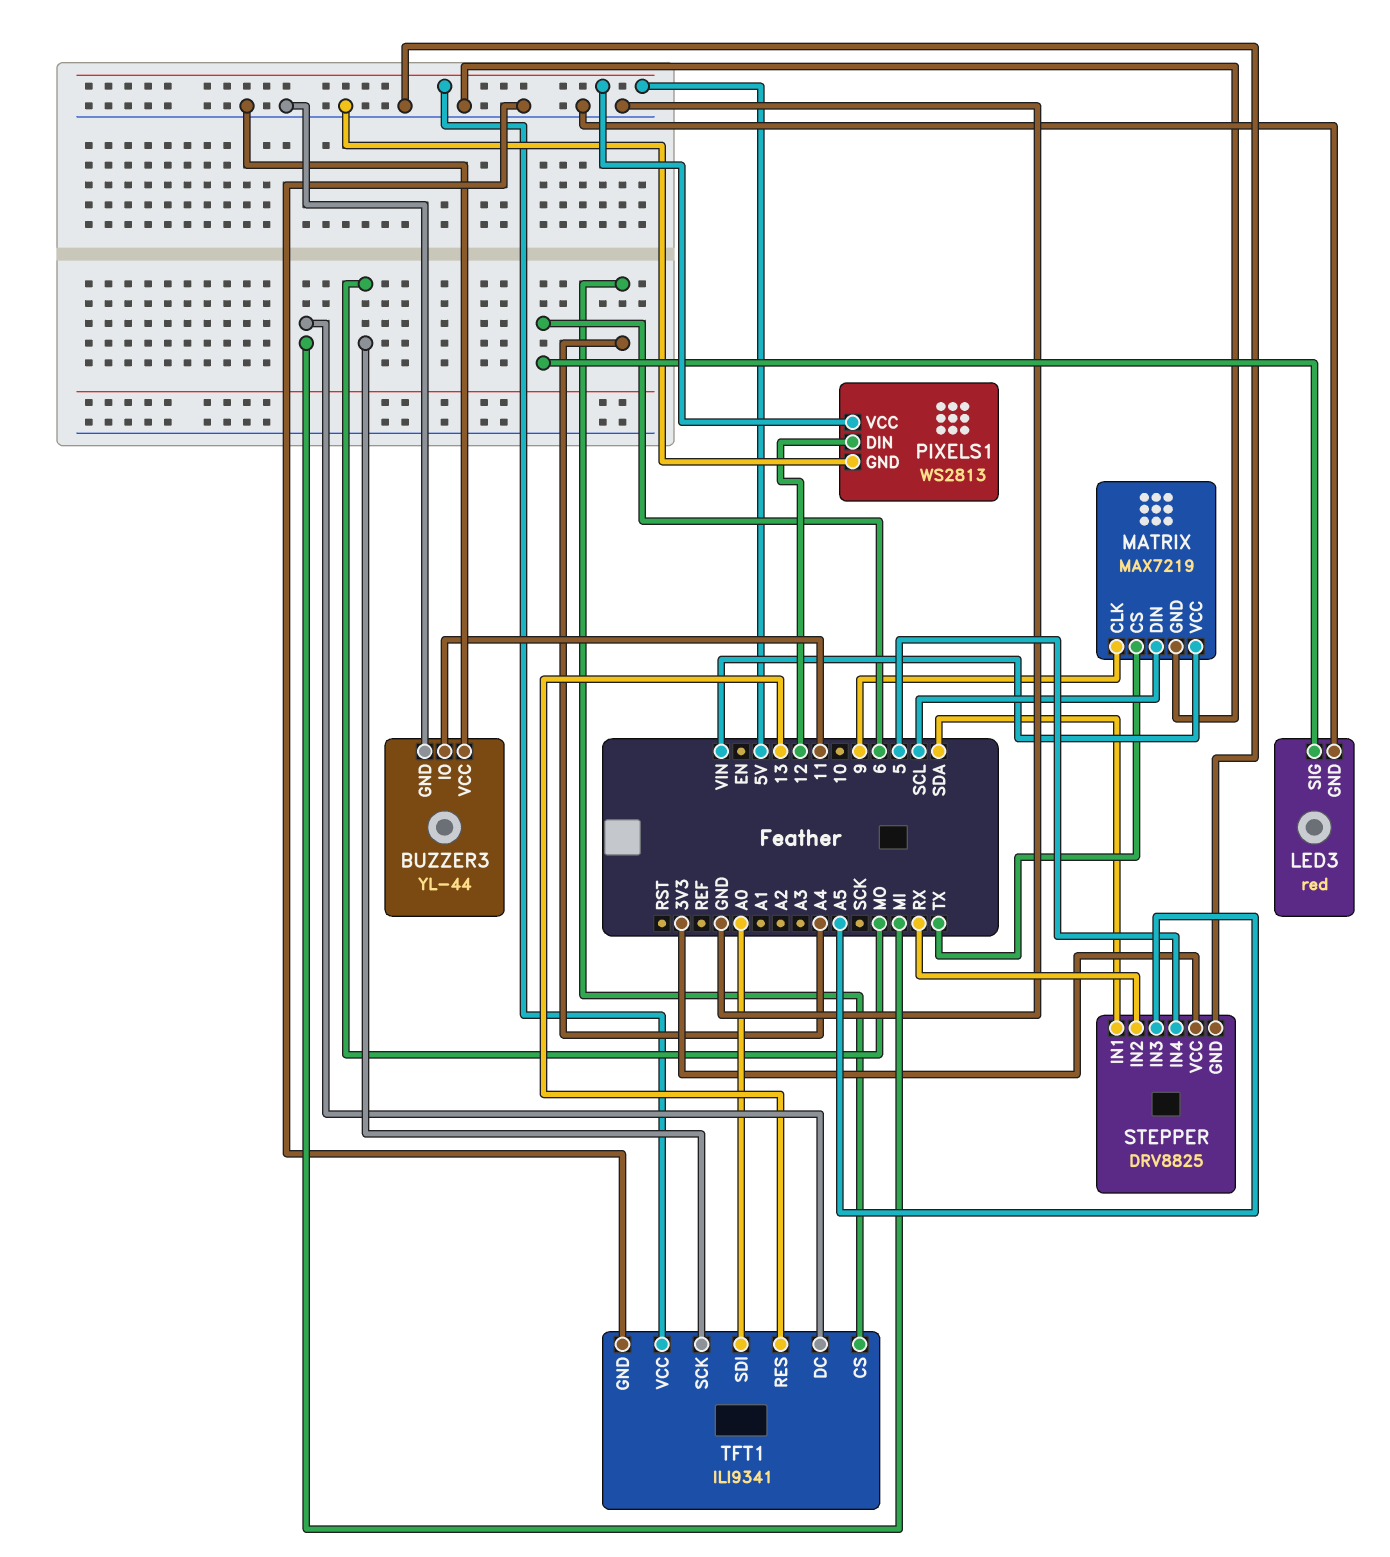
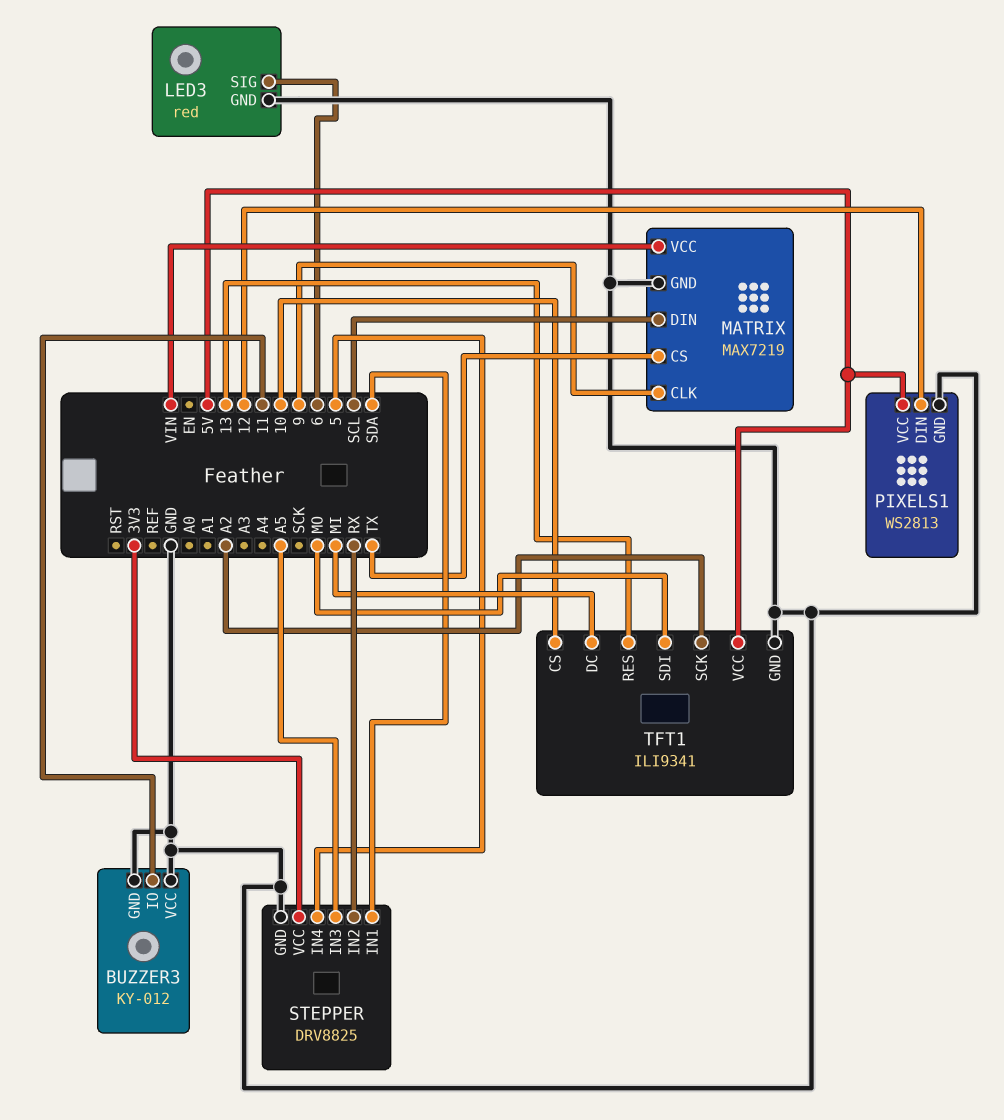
BUZZER3: YL-44 -> KY-012
TFT1 pin CS: A4 -> 10
TFT1 pin SCK: MO -> A2
TFT1 pin SDI: A0 -> MO

